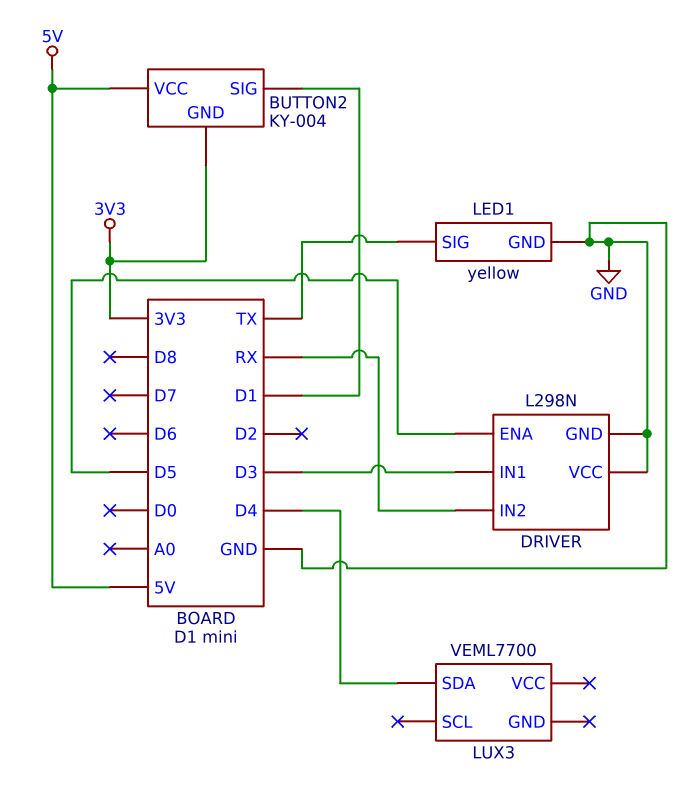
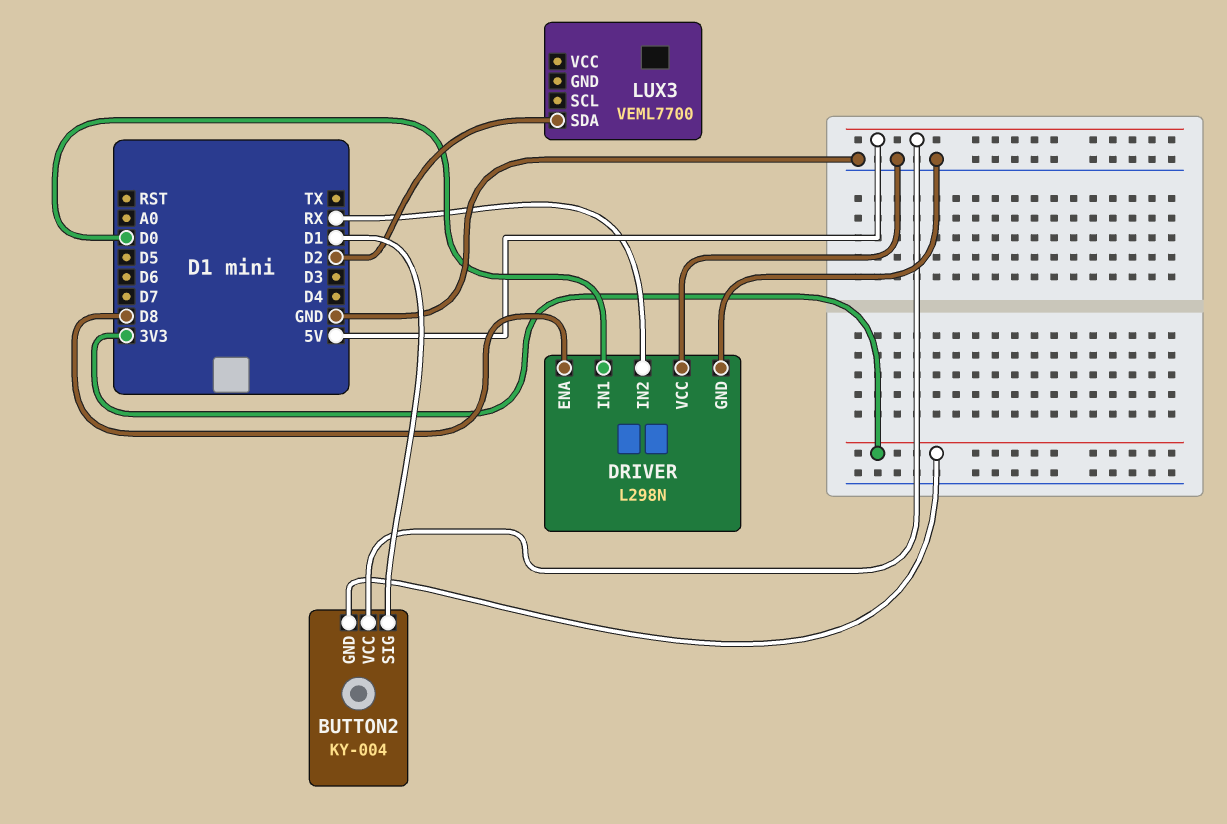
DRIVER pin ENA: D5 -> D8
DRIVER pin IN1: D3 -> D0
LED1: yellow -> none
LED1 pin GND: GND -> none
LED1 pin SIG: TX -> none
LUX3 pin SDA: D4 -> D2

